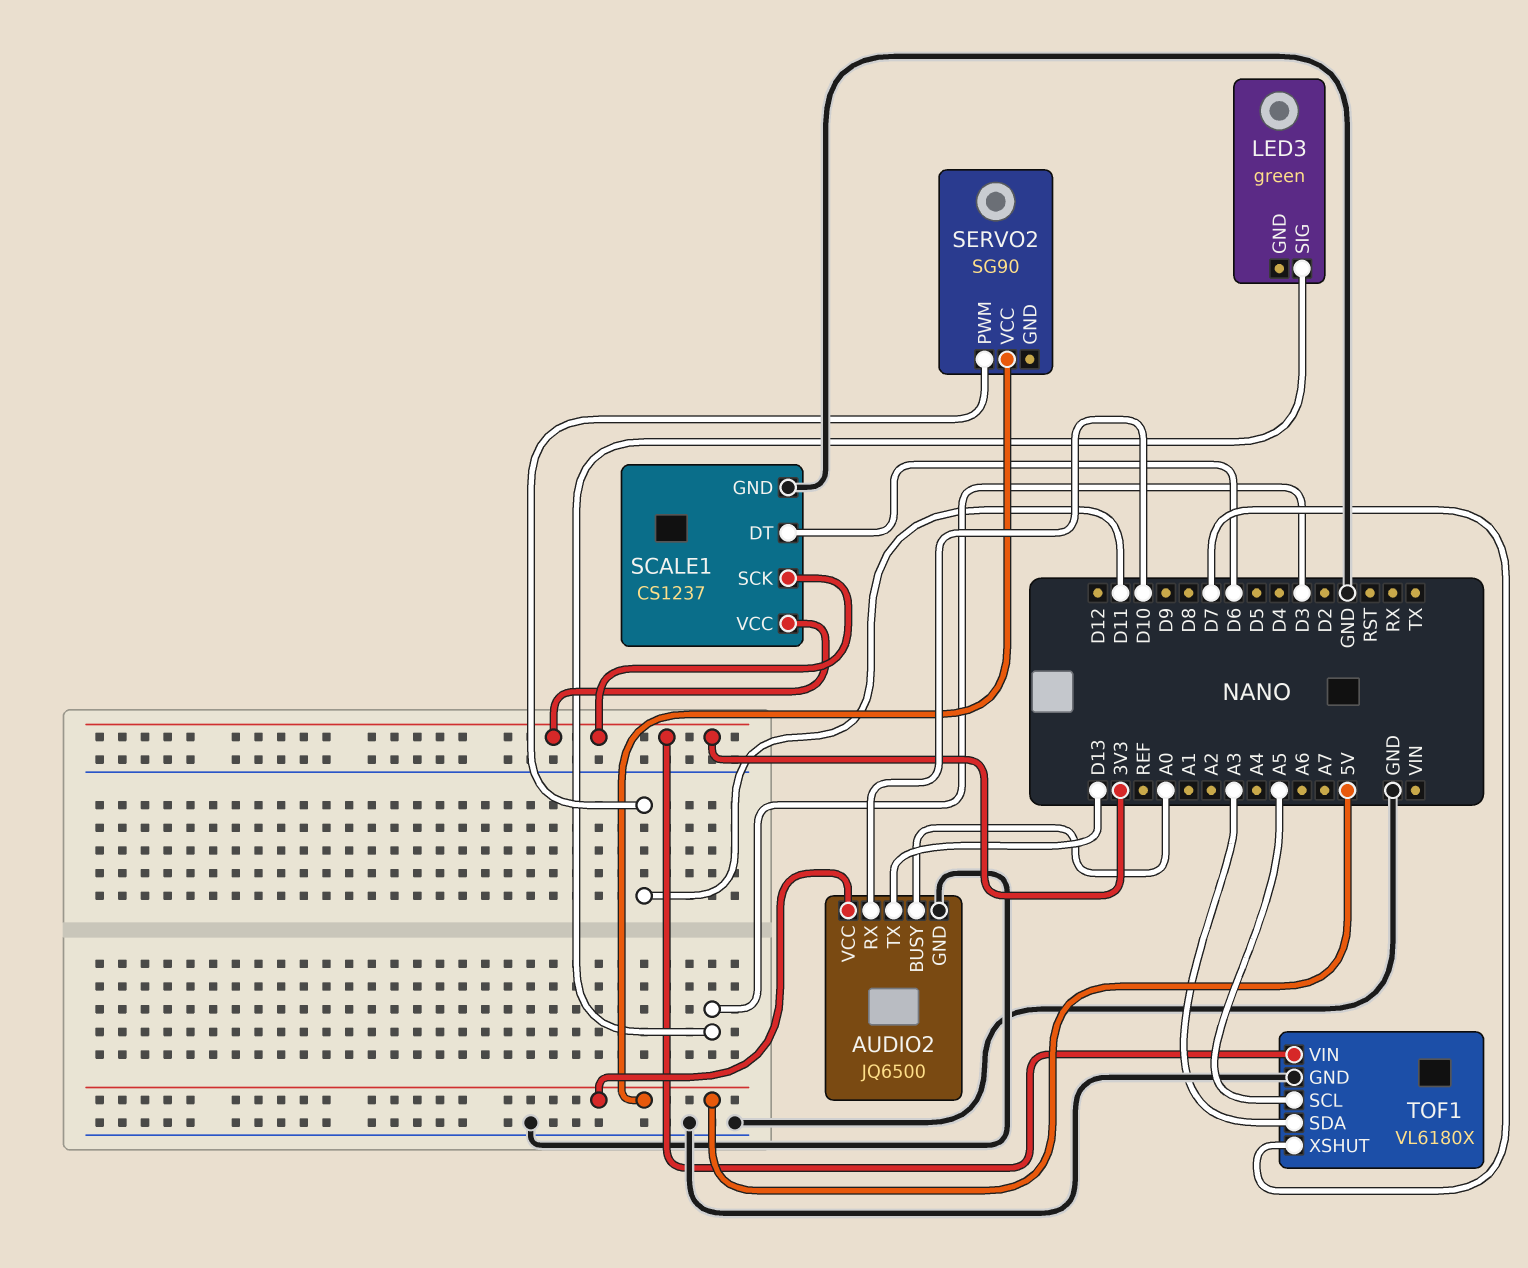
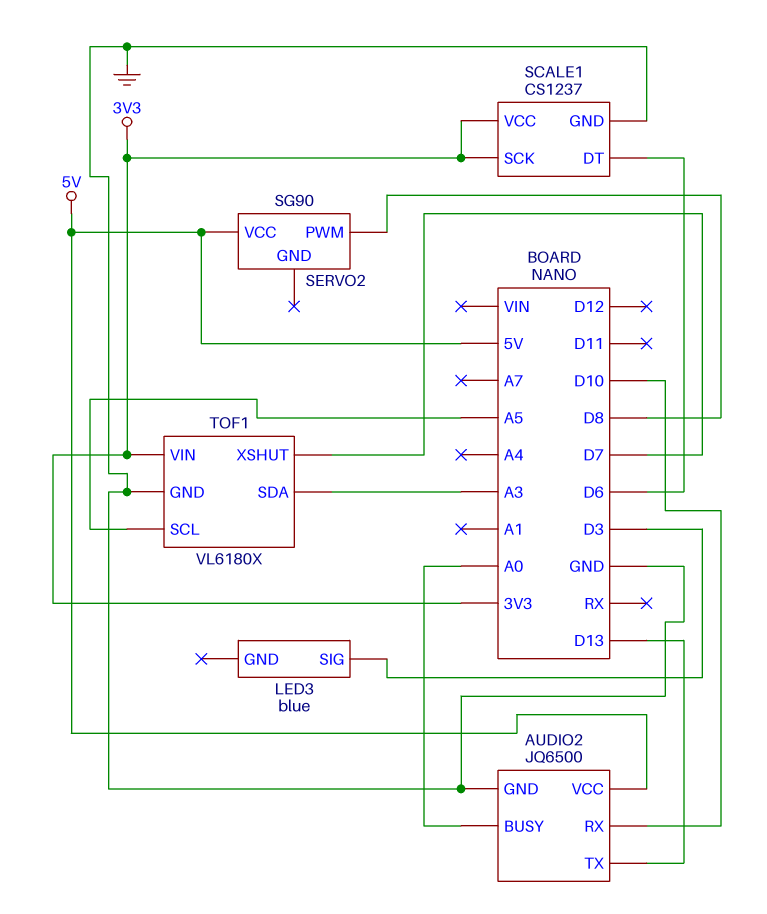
LED3: green -> blue
SERVO2 pin PWM: D11 -> D8

